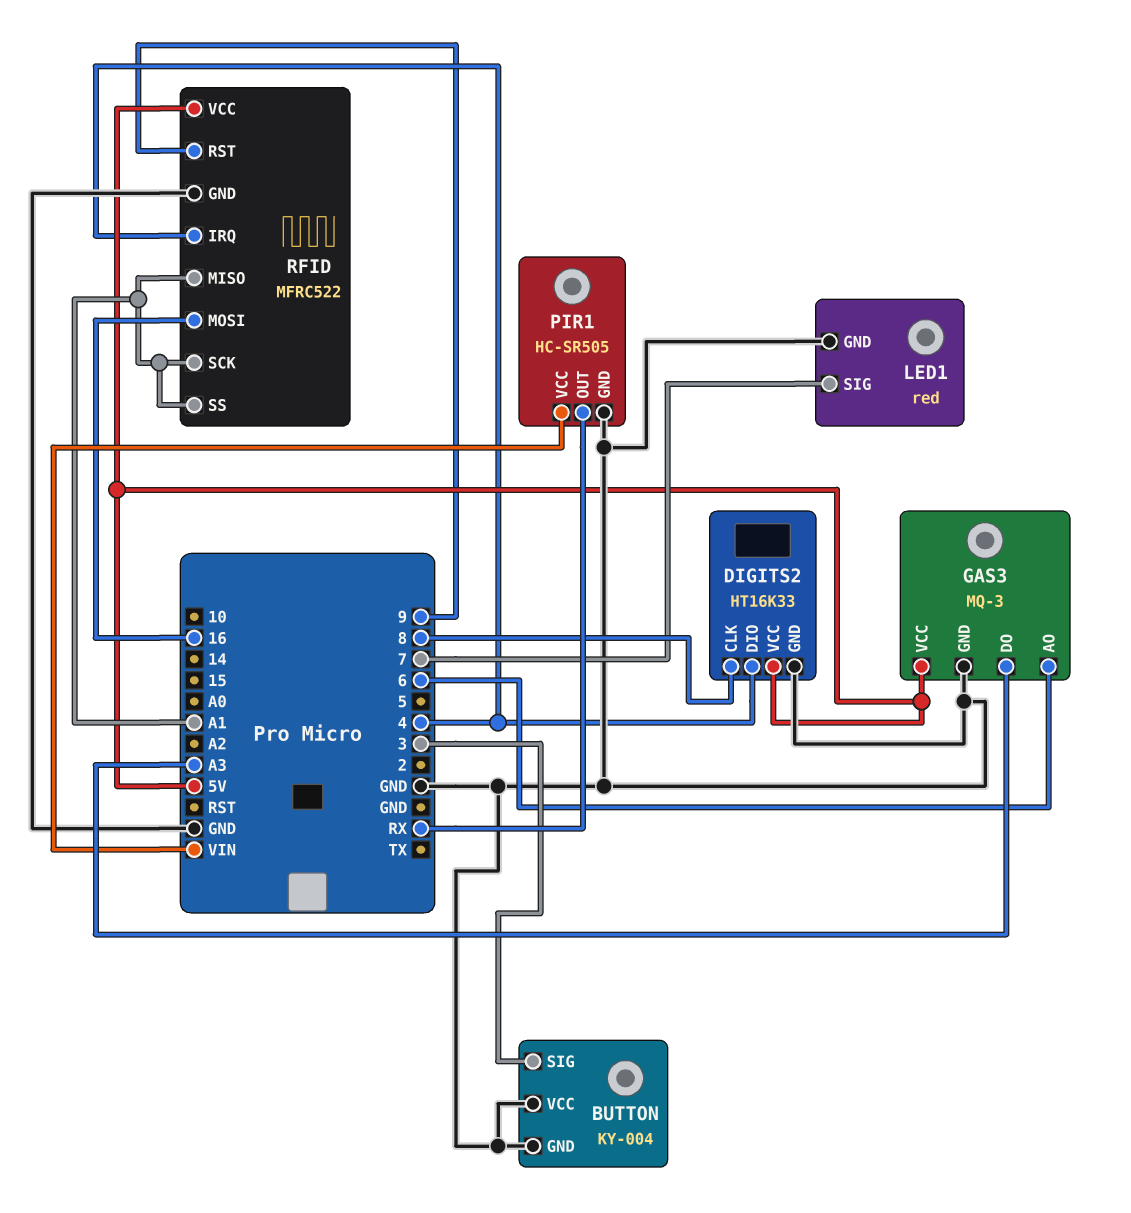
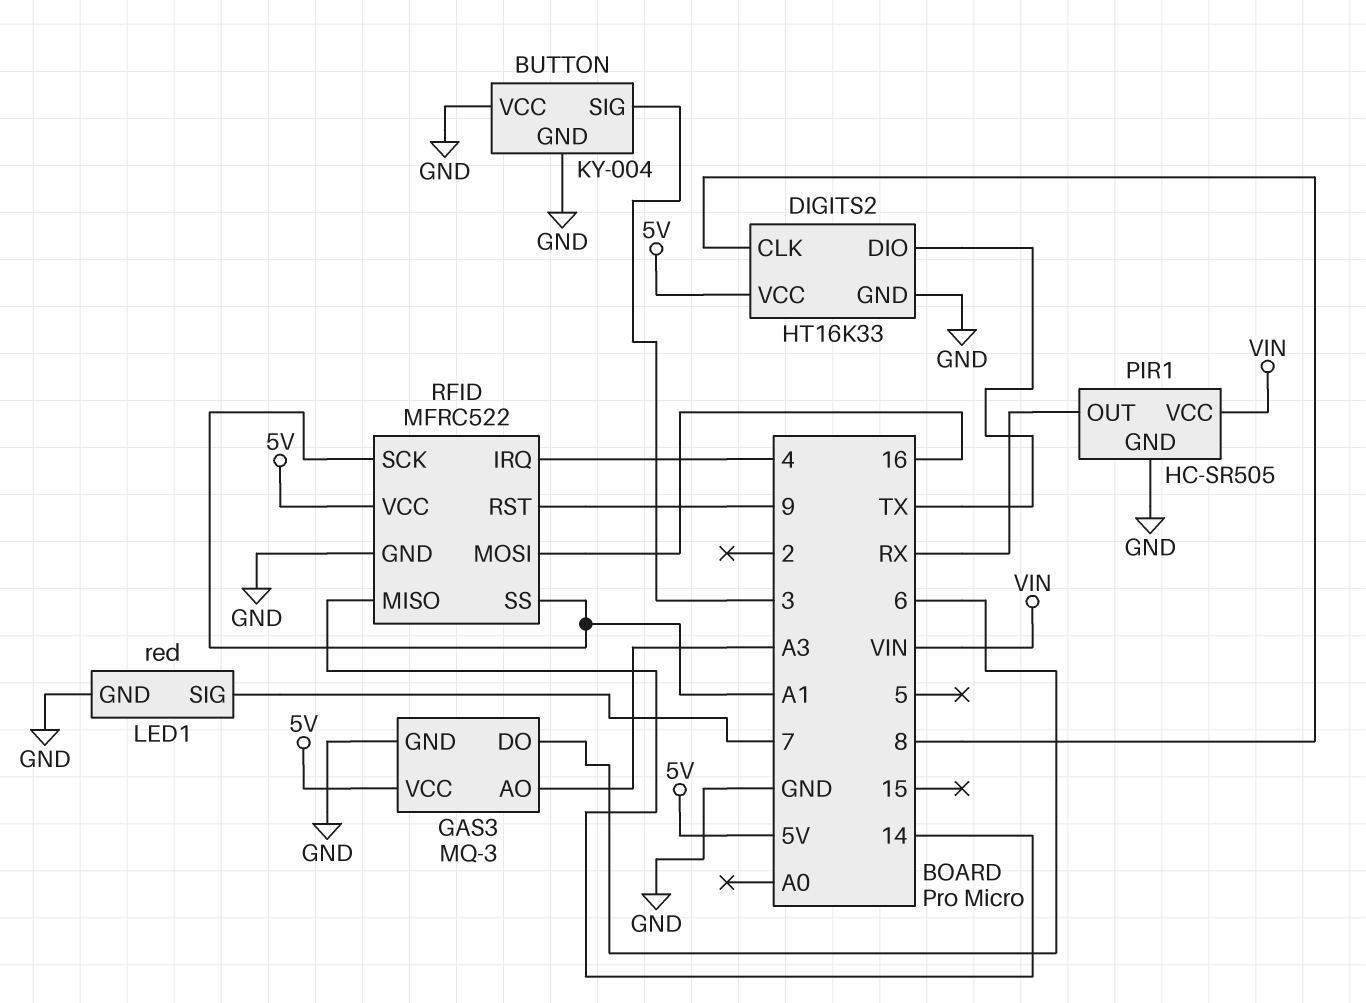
DIGITS2 pin DIO: 4 -> TX
GAS3 pin AO: 6 -> A3
GAS3 pin DO: A3 -> 6
RFID pin MISO: A1 -> 14

